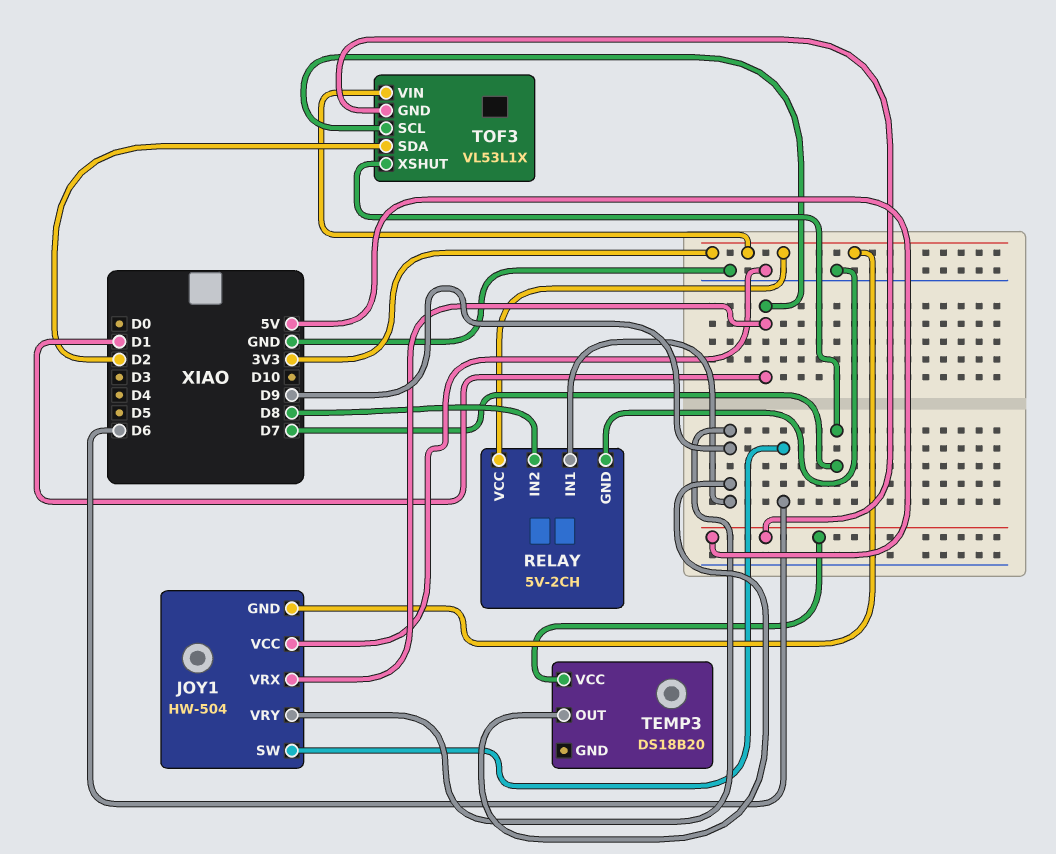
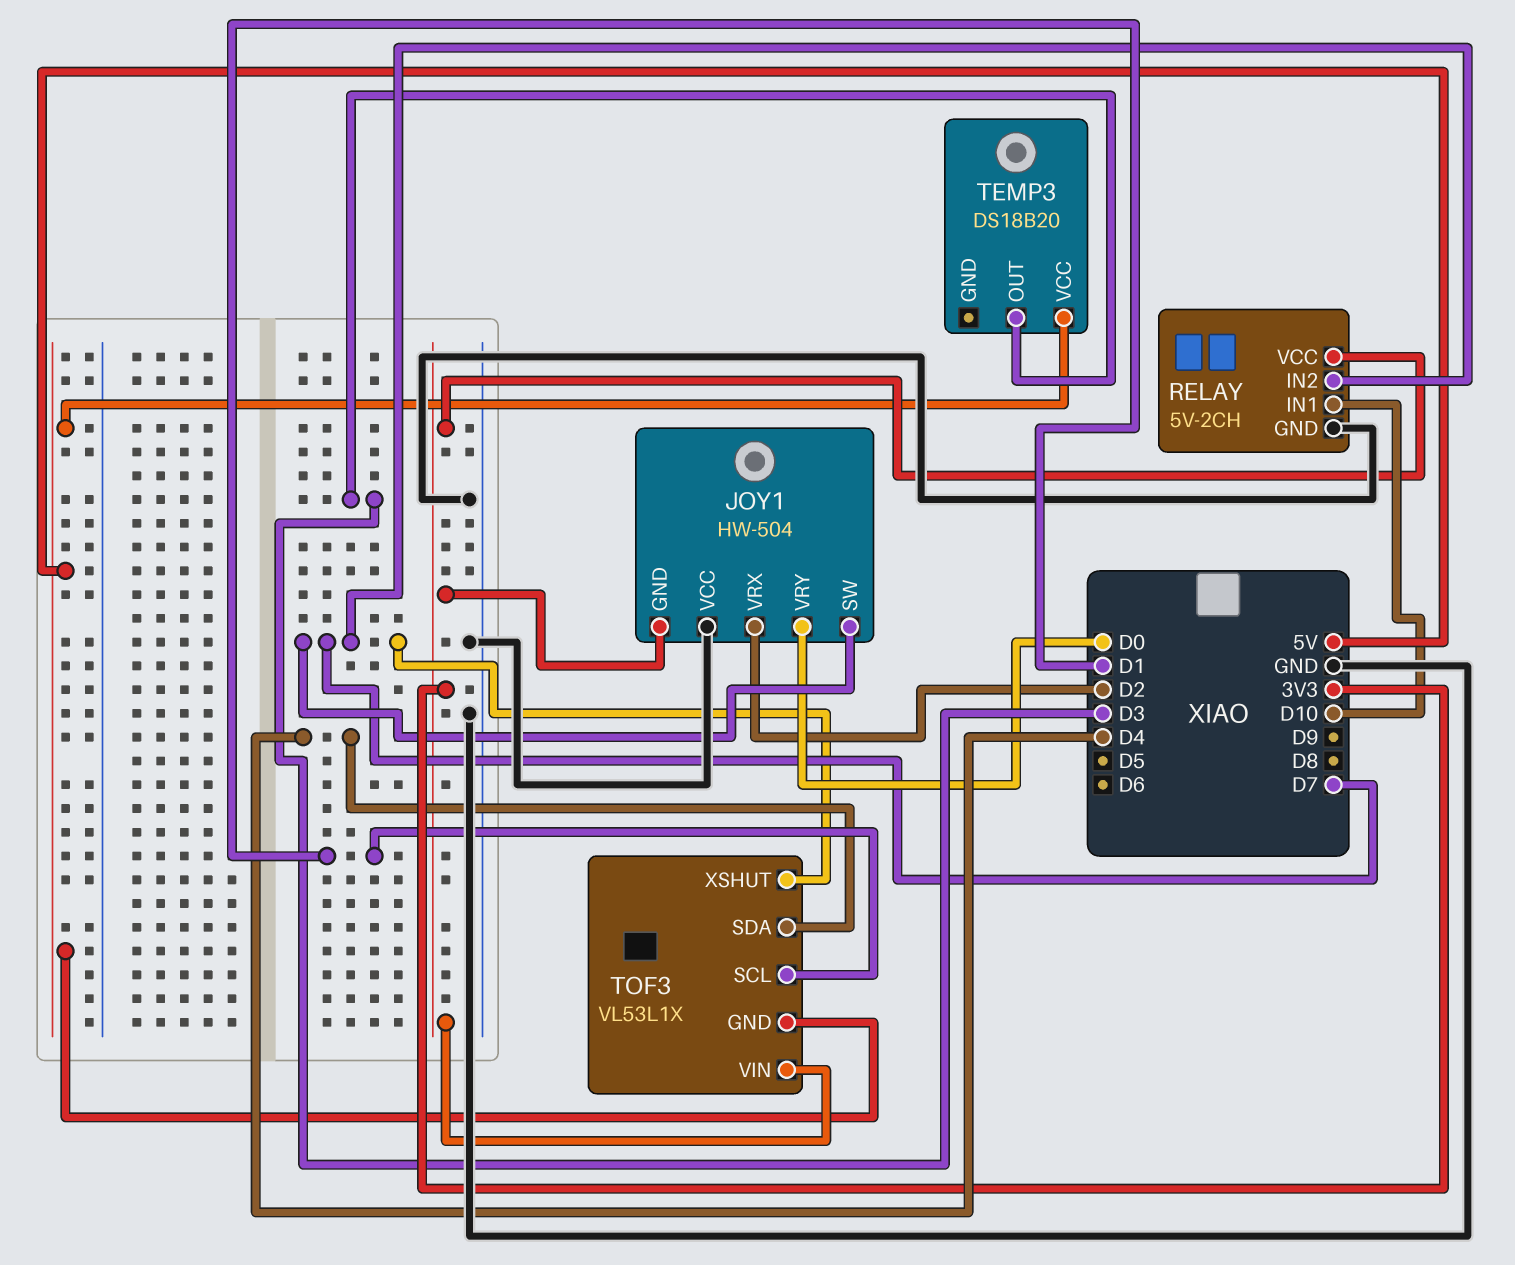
JOY1 pin SW: D6 -> D7
JOY1 pin VRX: D1 -> D2
JOY1 pin VRY: D9 -> D0
RELAY pin IN1: D9 -> D10
RELAY pin IN2: D8 -> D7
TEMP3 pin OUT: D9 -> D3
TOF3 pin SDA: D2 -> D4

